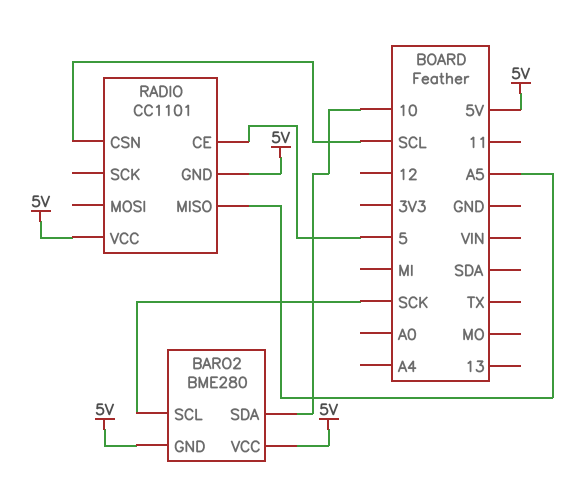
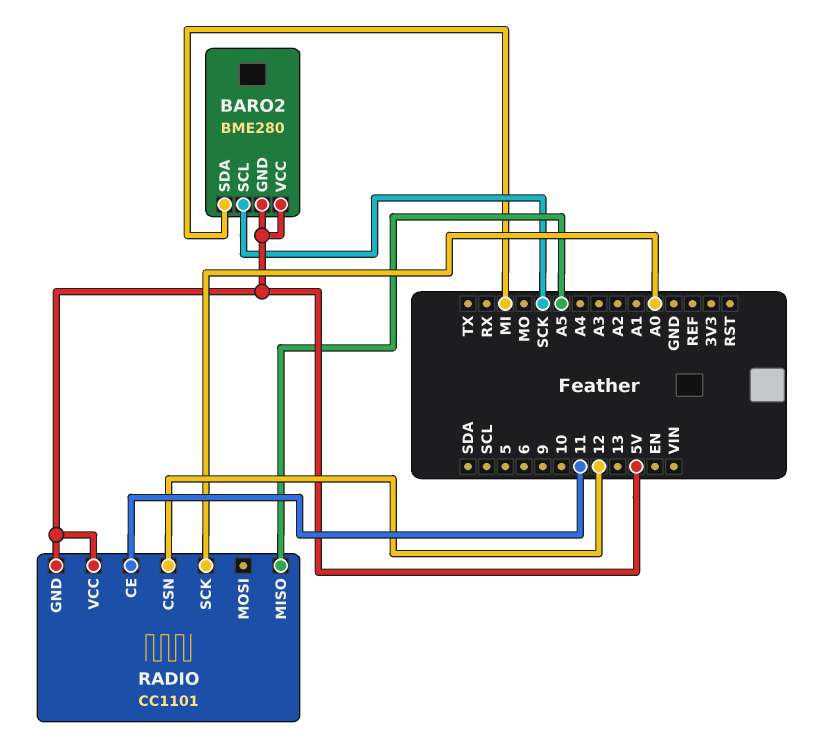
BARO2 pin SDA: 10 -> MI
RADIO pin CE: 5 -> 11
RADIO pin CSN: SCL -> 12
RADIO pin SCK: none -> A0

